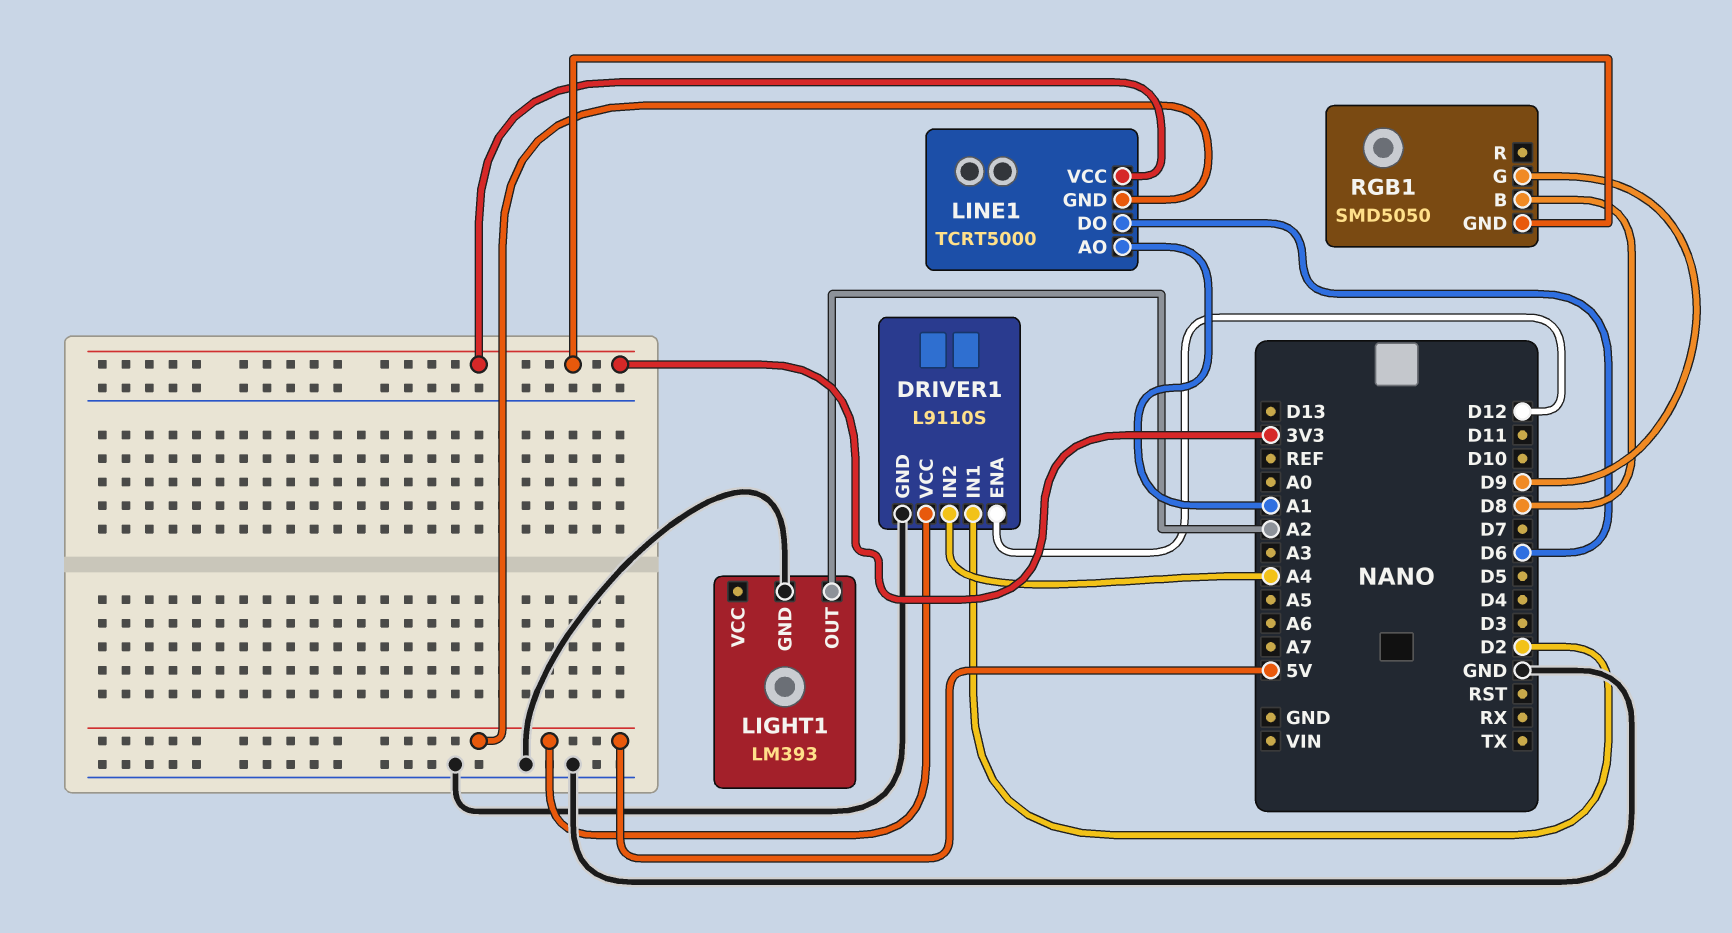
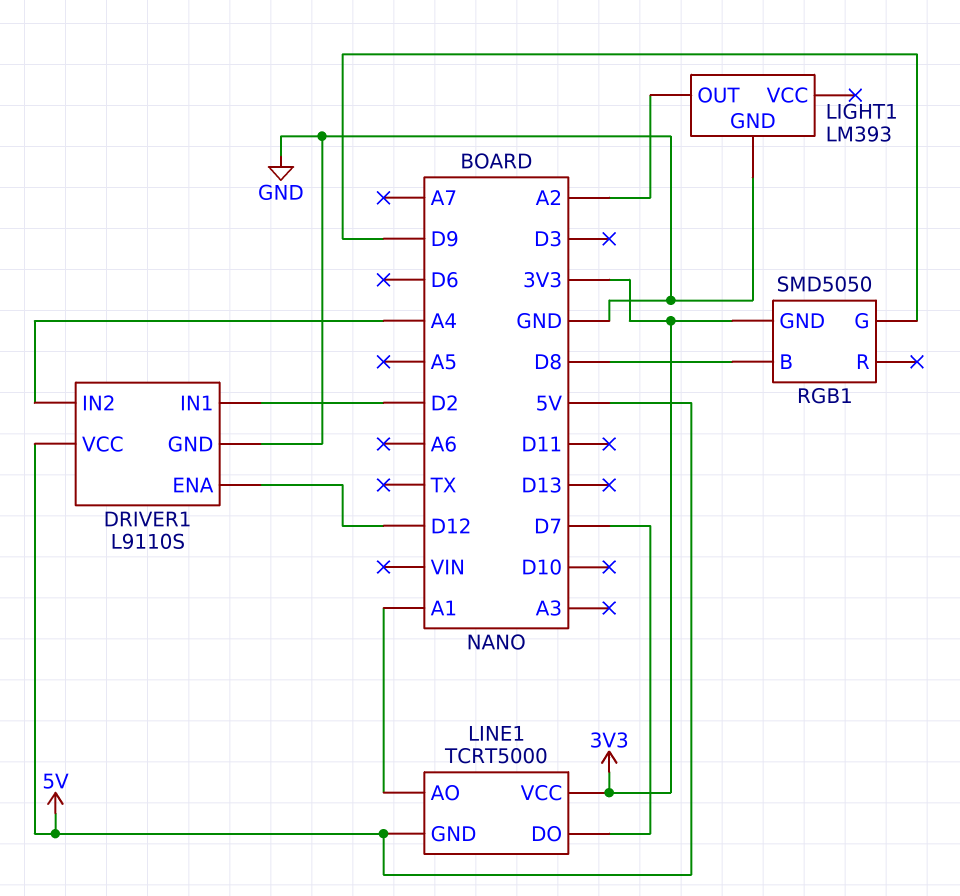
LINE1 pin DO: D6 -> D7

